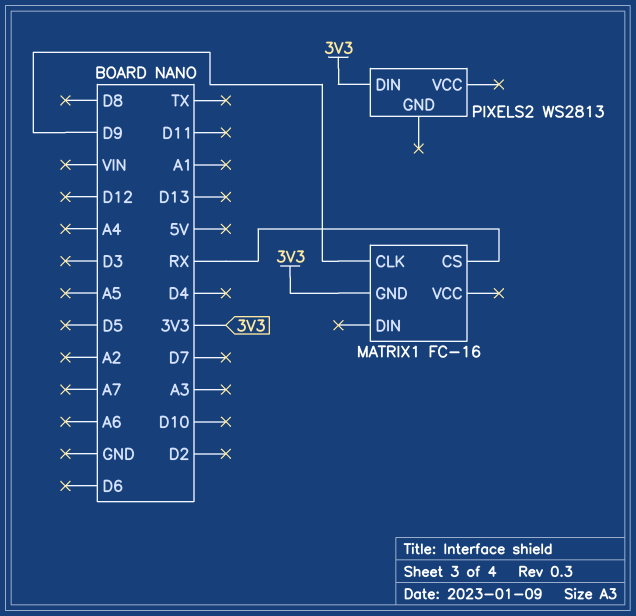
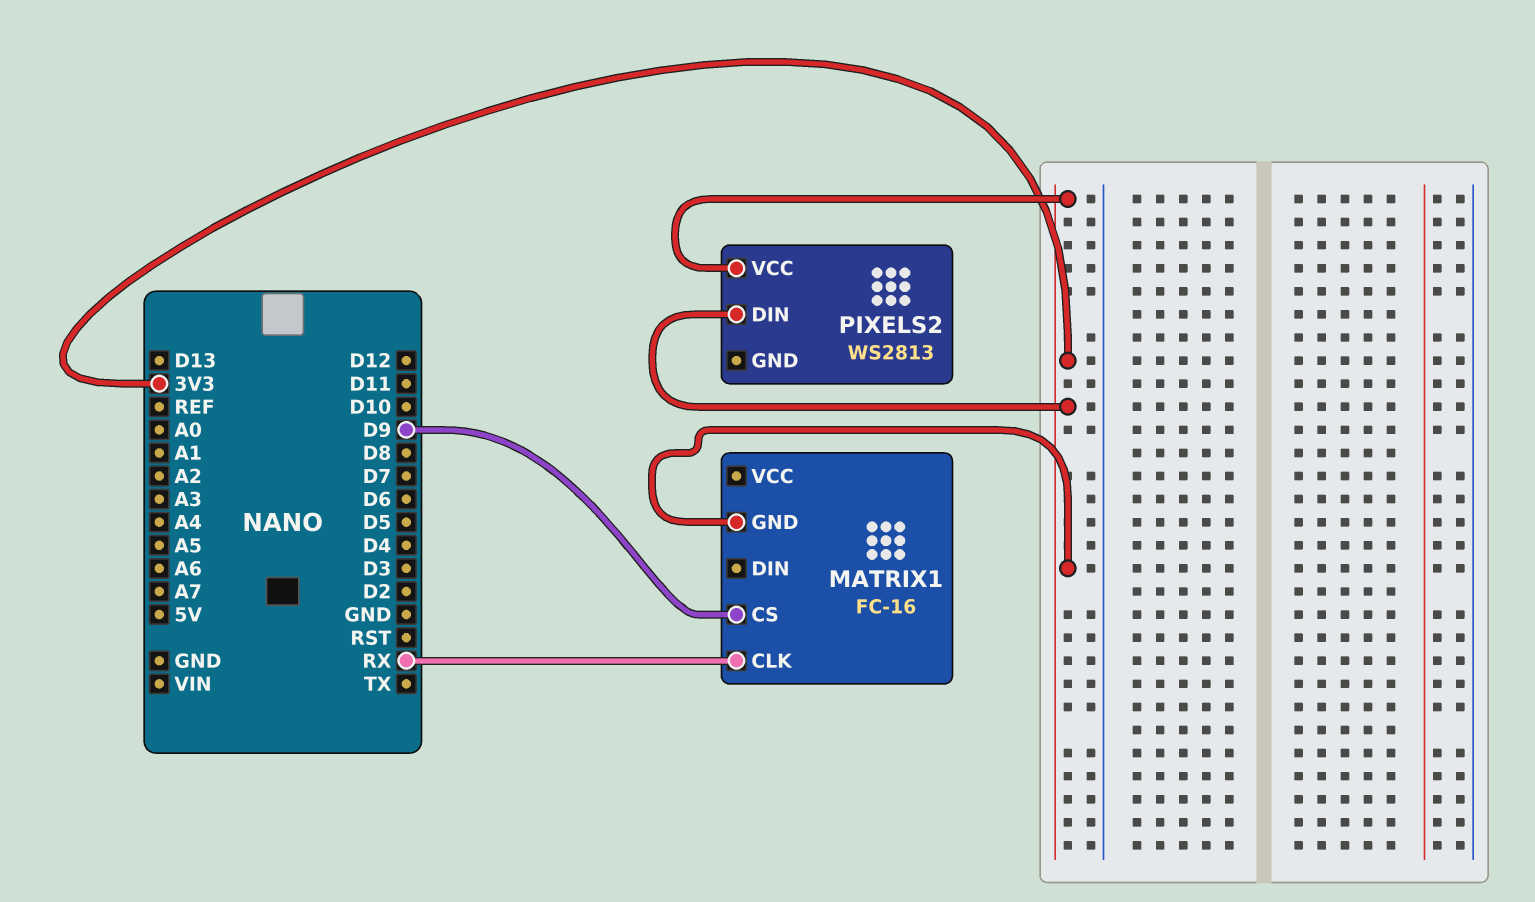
MATRIX1 pin CLK: D9 -> RX
MATRIX1 pin CS: RX -> D9
PIXELS2 pin VCC: none -> 3V3

